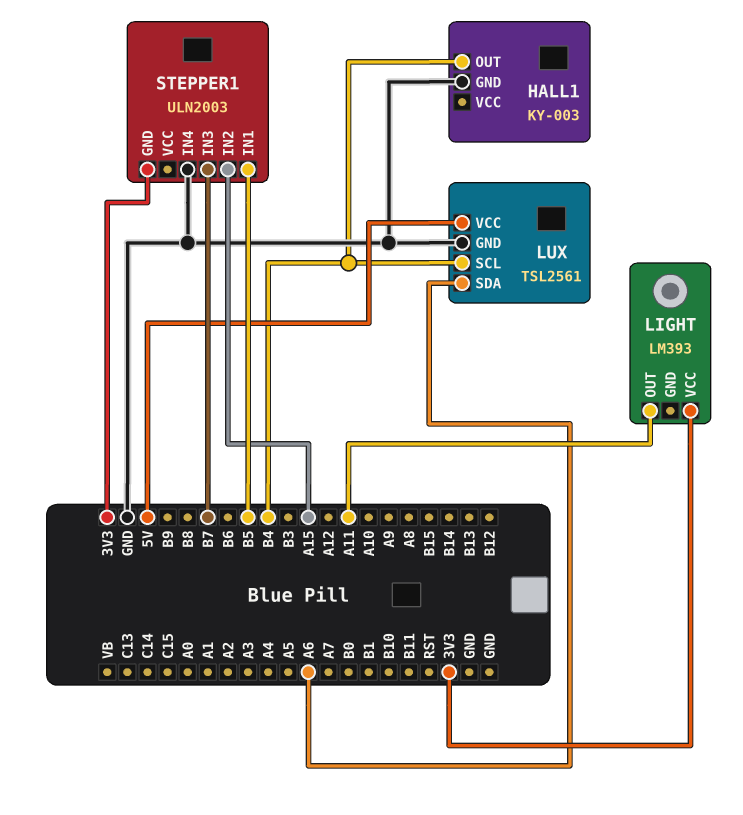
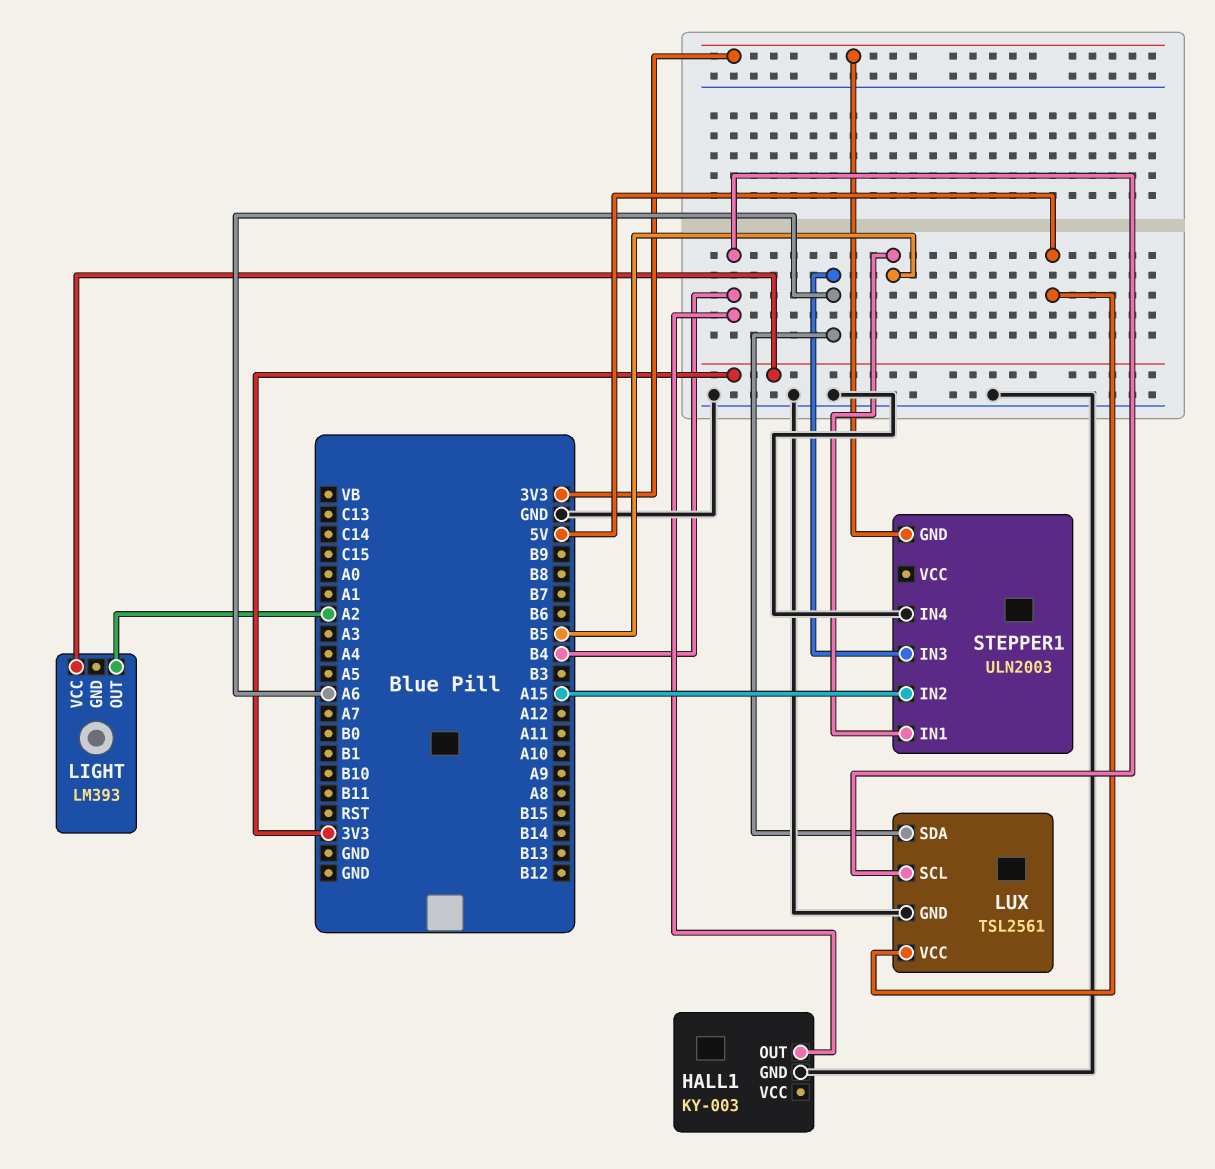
LIGHT pin OUT: A11 -> A2
STEPPER1 pin IN3: B7 -> A6

